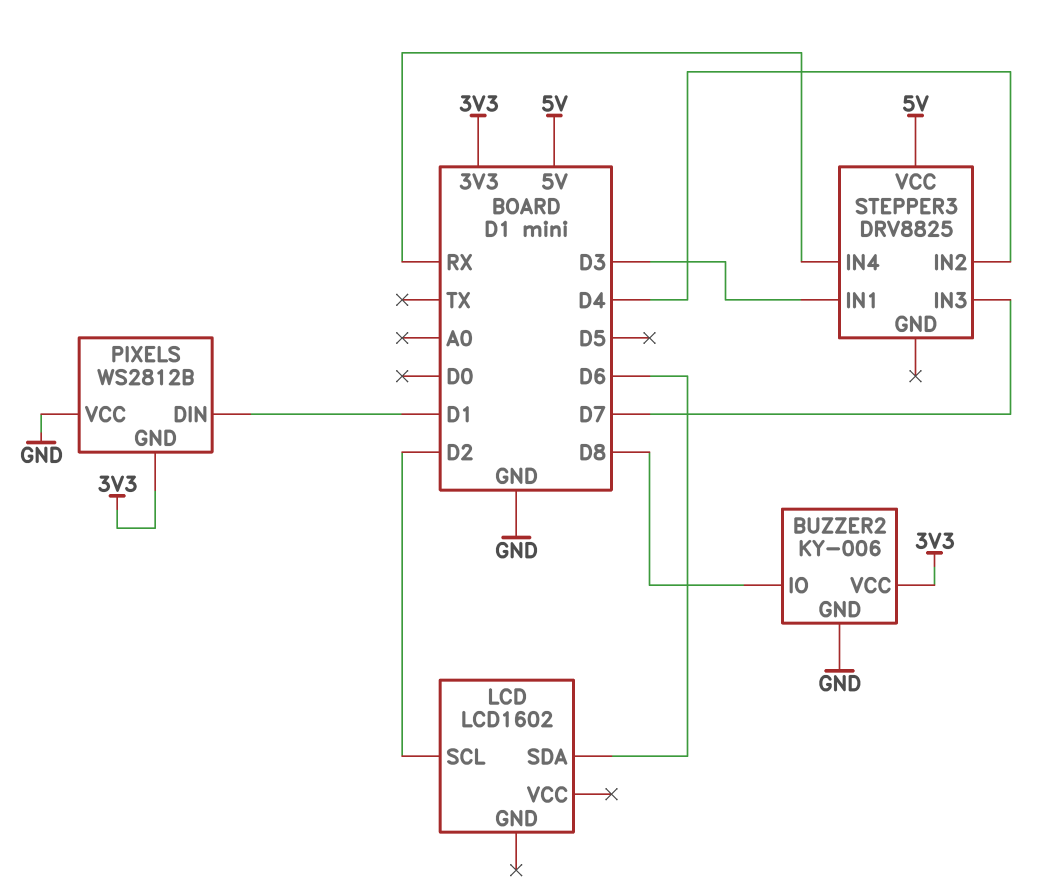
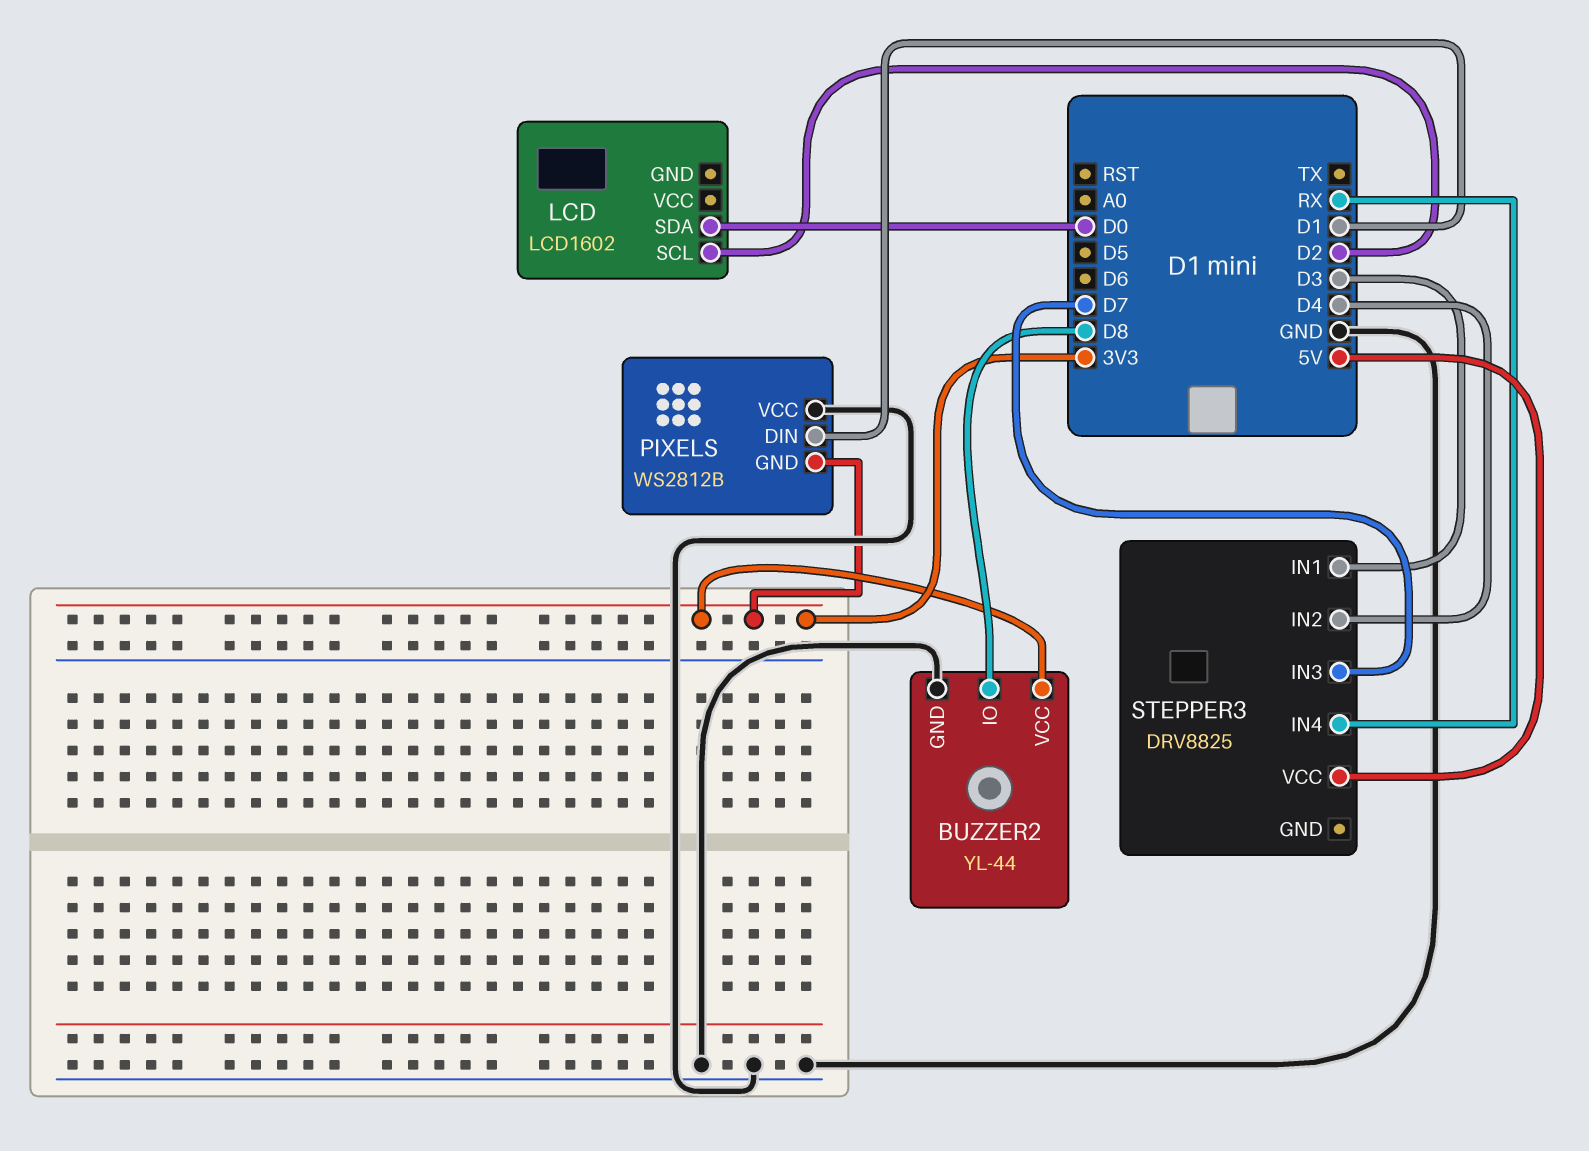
BUZZER2: KY-006 -> YL-44
LCD pin SDA: D6 -> D0

